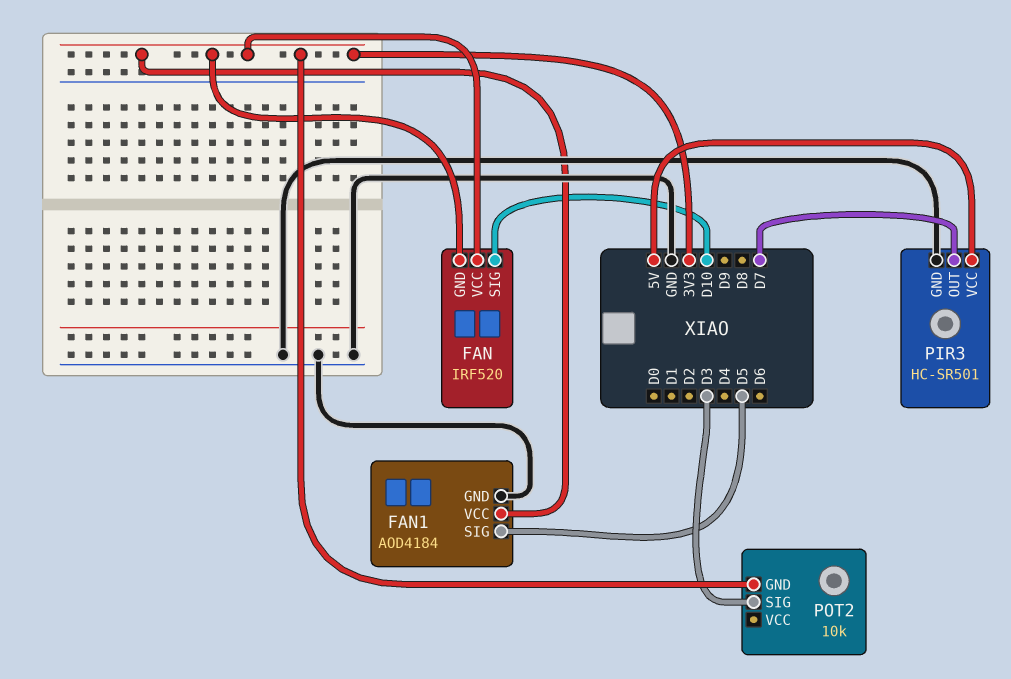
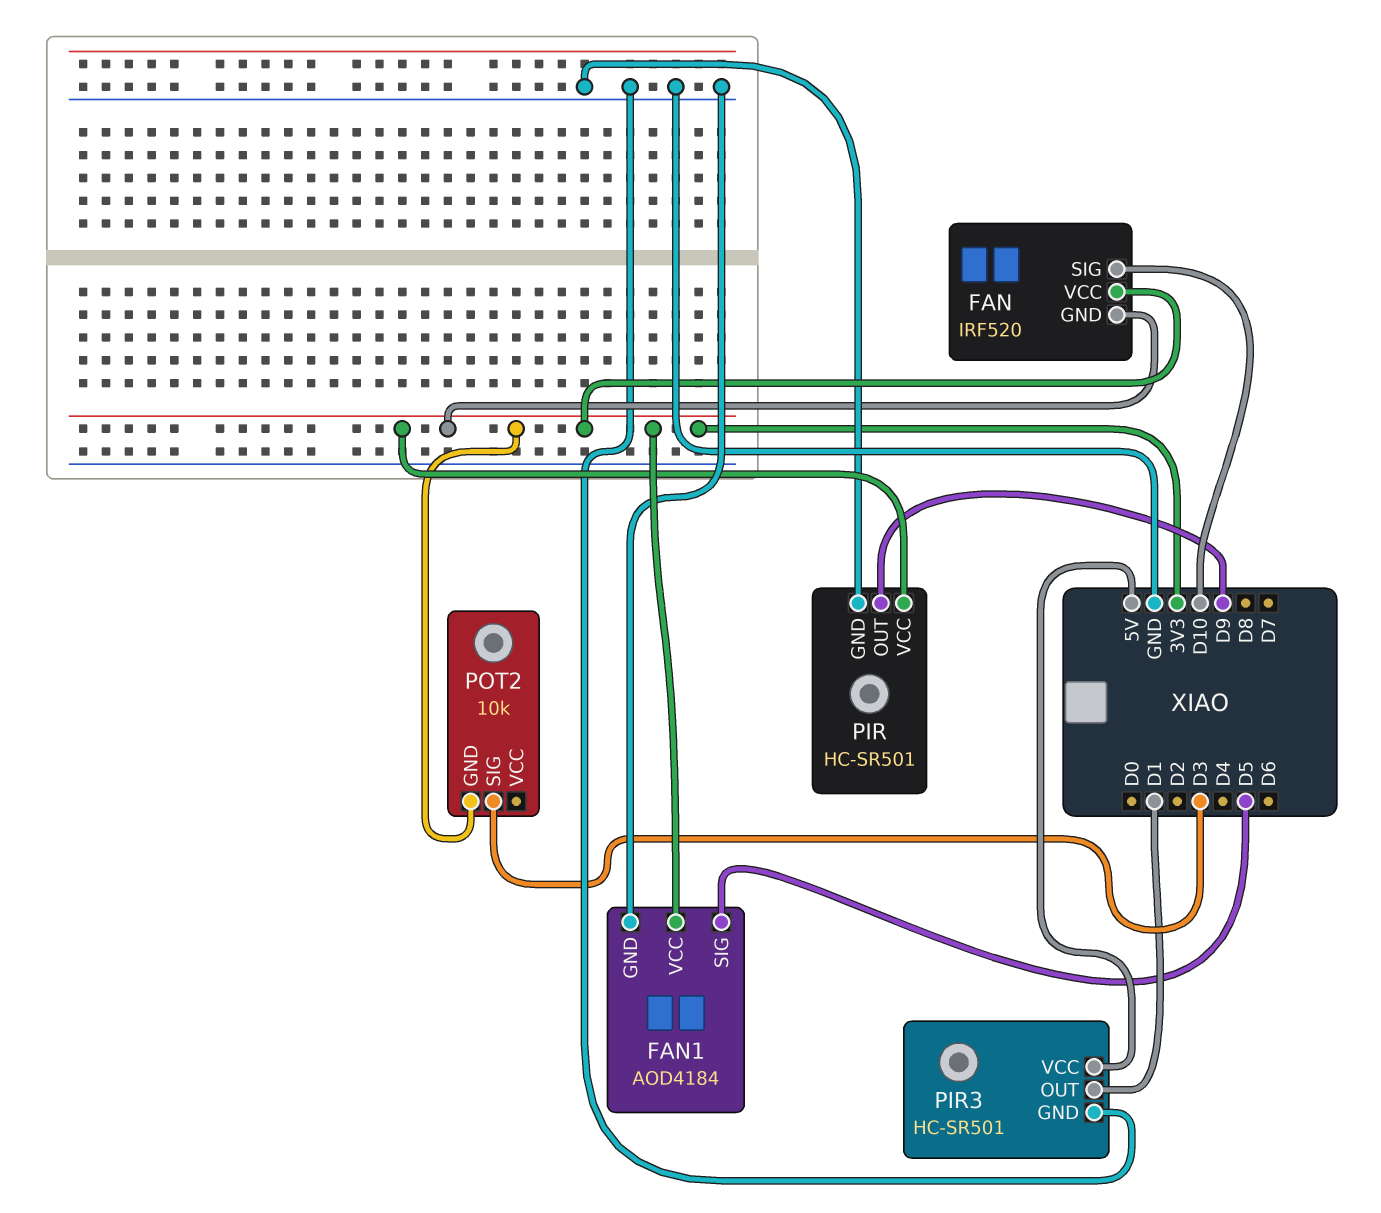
PIR: none -> HC-SR501
PIR pin GND: none -> GND
PIR pin OUT: none -> D9
PIR pin VCC: none -> 3V3
PIR3 pin OUT: D7 -> D1

